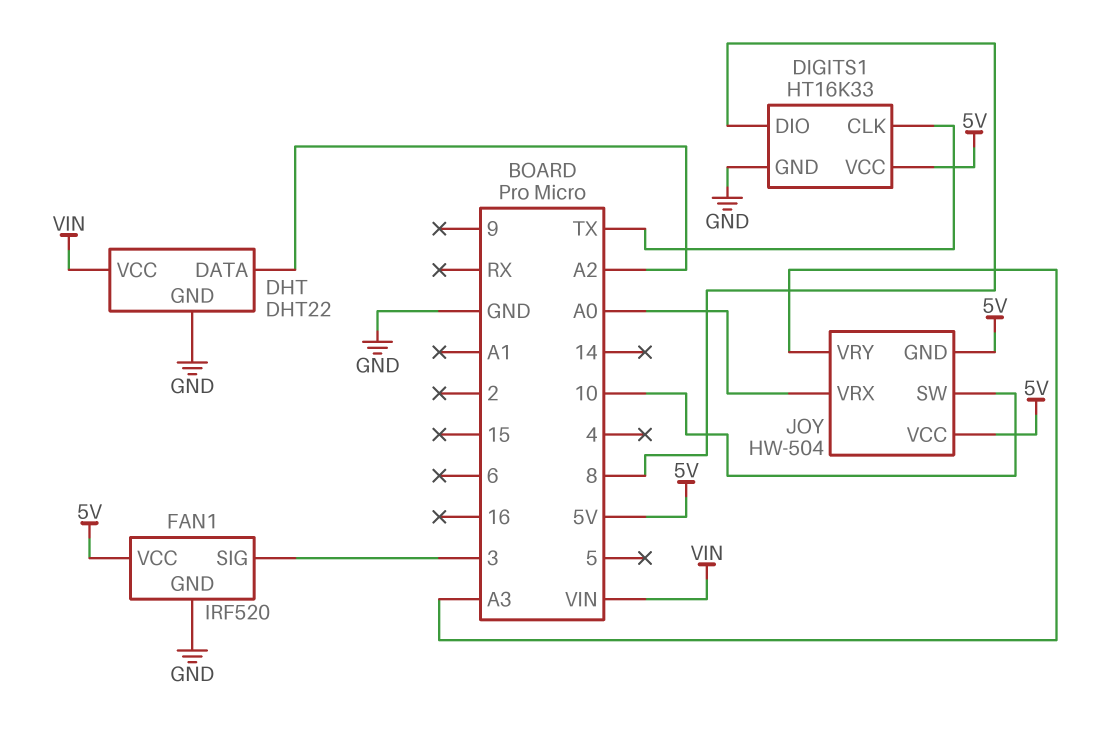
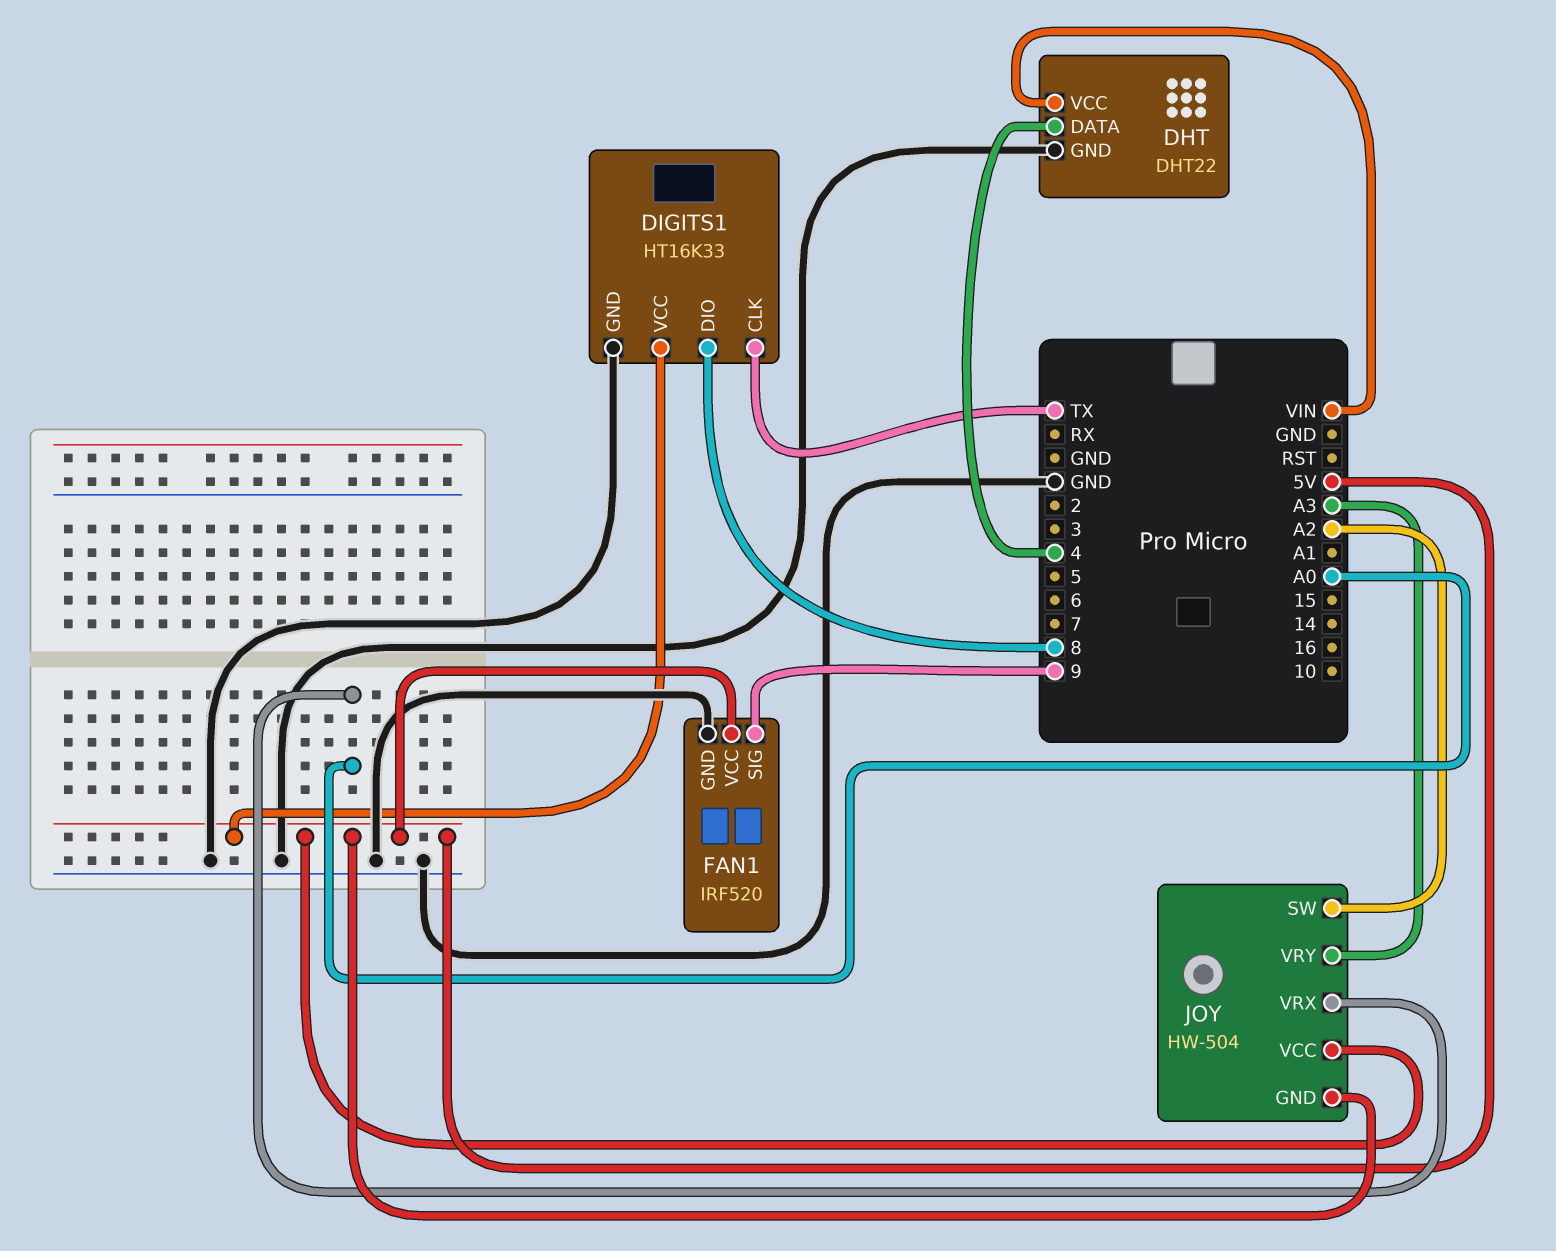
DHT pin DATA: A2 -> 4
FAN1 pin SIG: 3 -> 9
JOY pin SW: 10 -> A2

